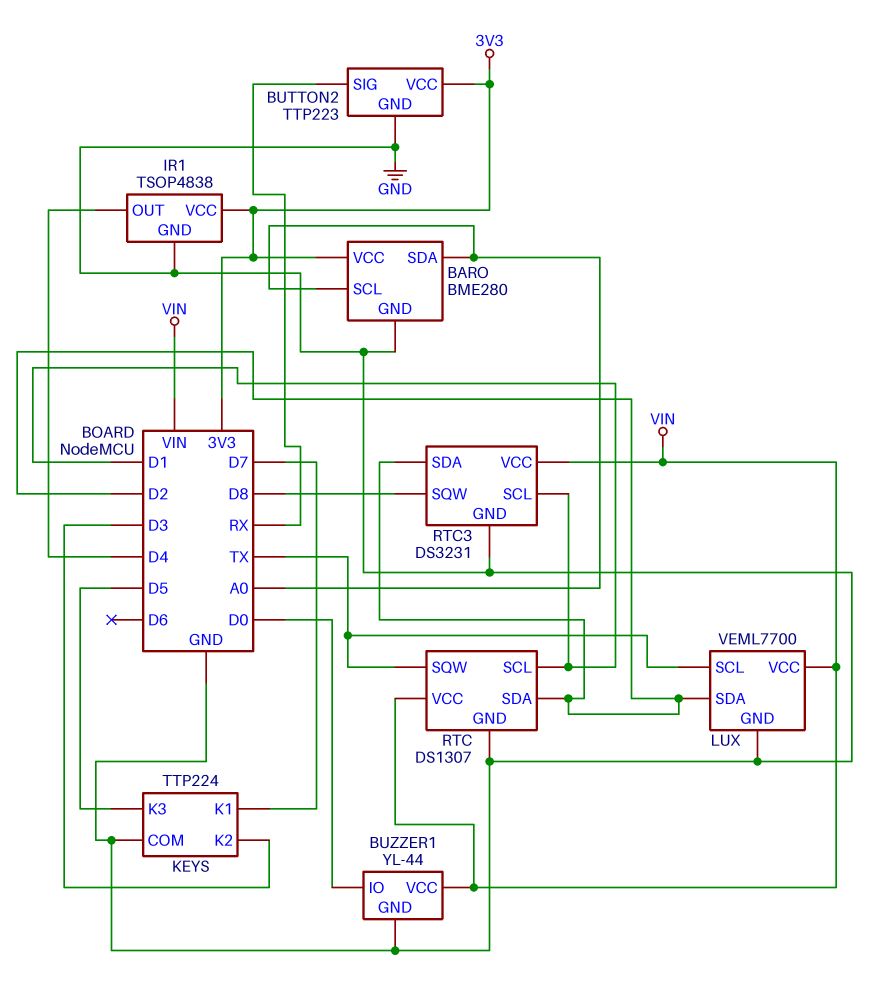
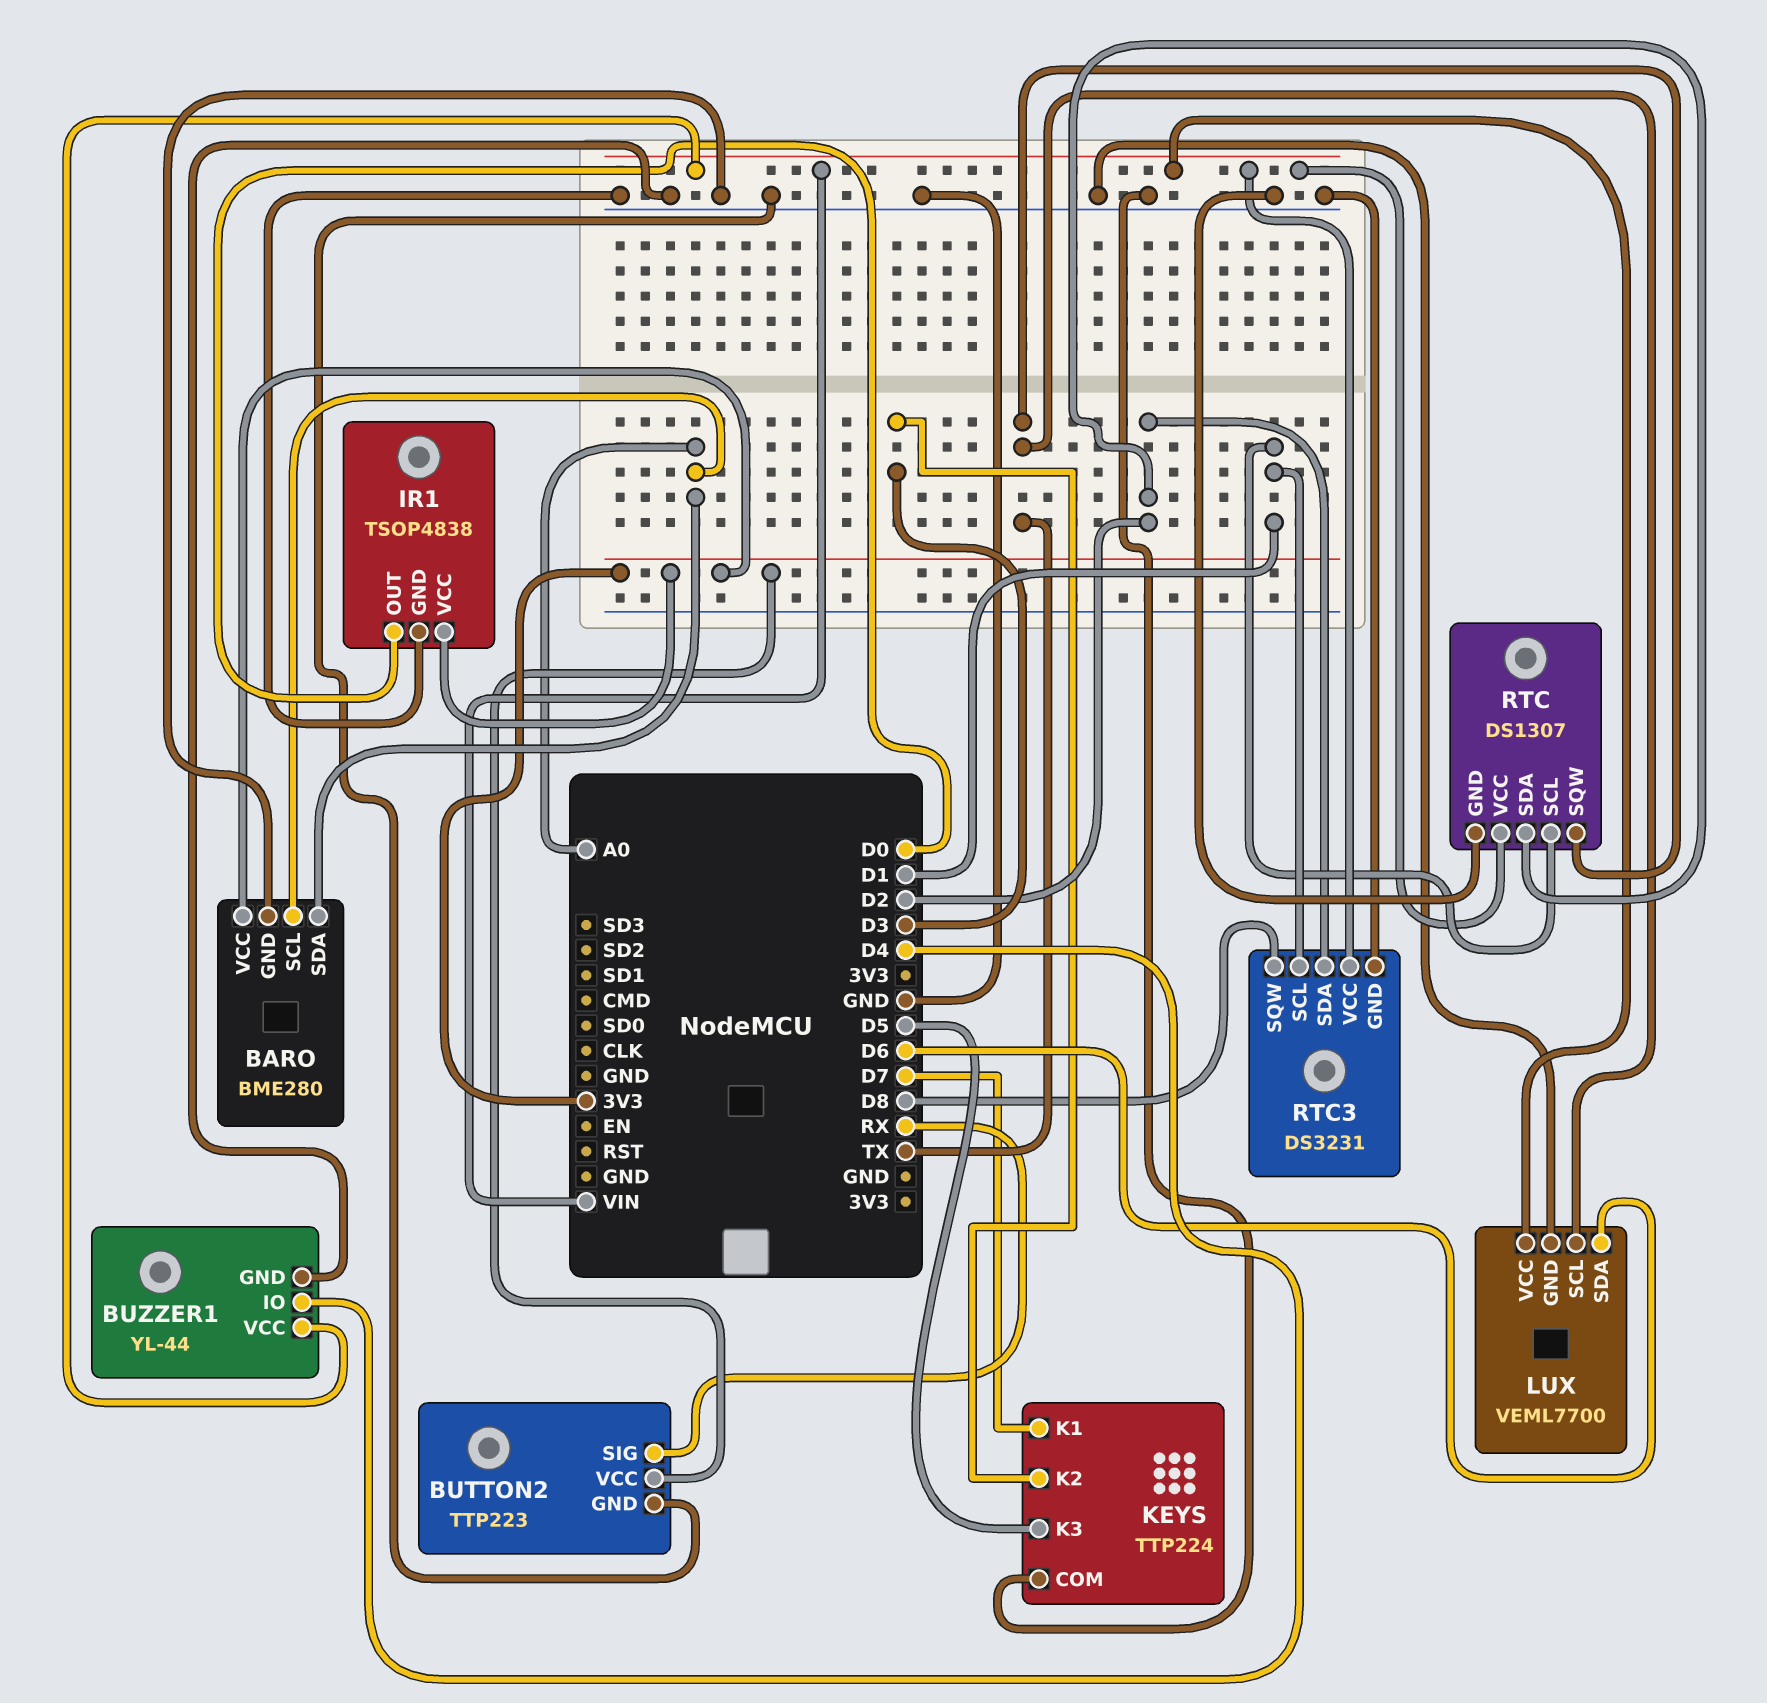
BUZZER1 pin IO: D0 -> D4
IR1 pin OUT: D4 -> D0
LUX pin SDA: D2 -> D6

